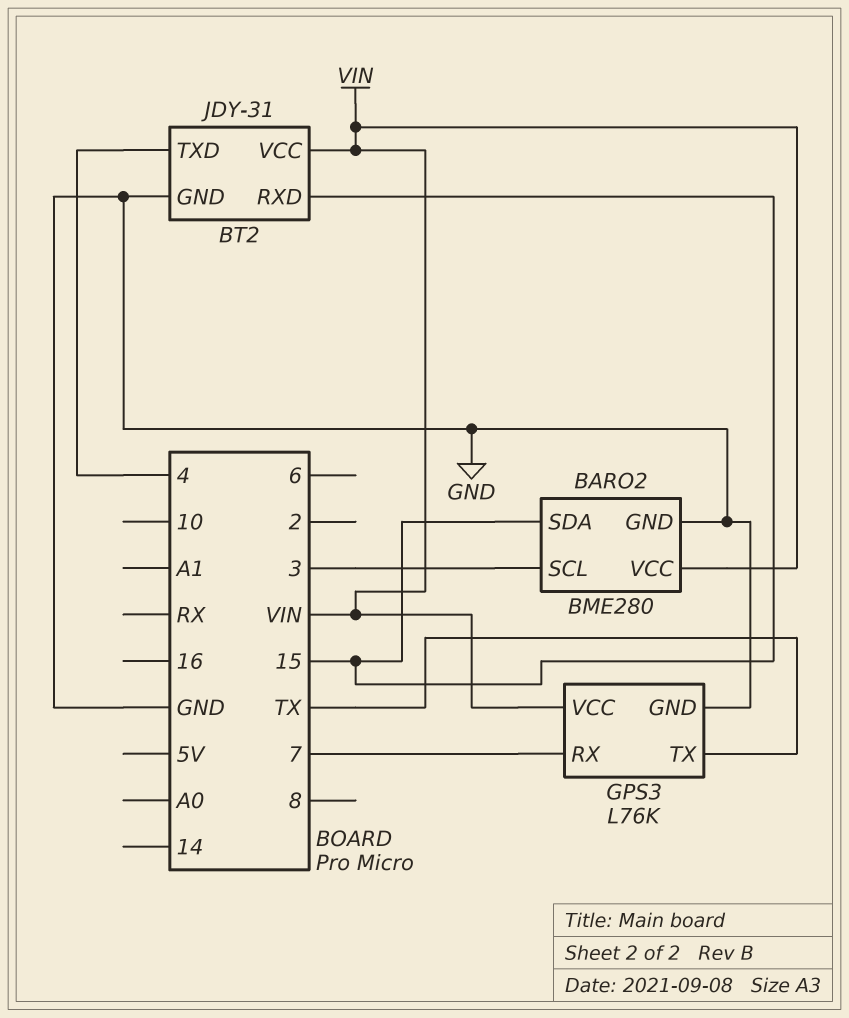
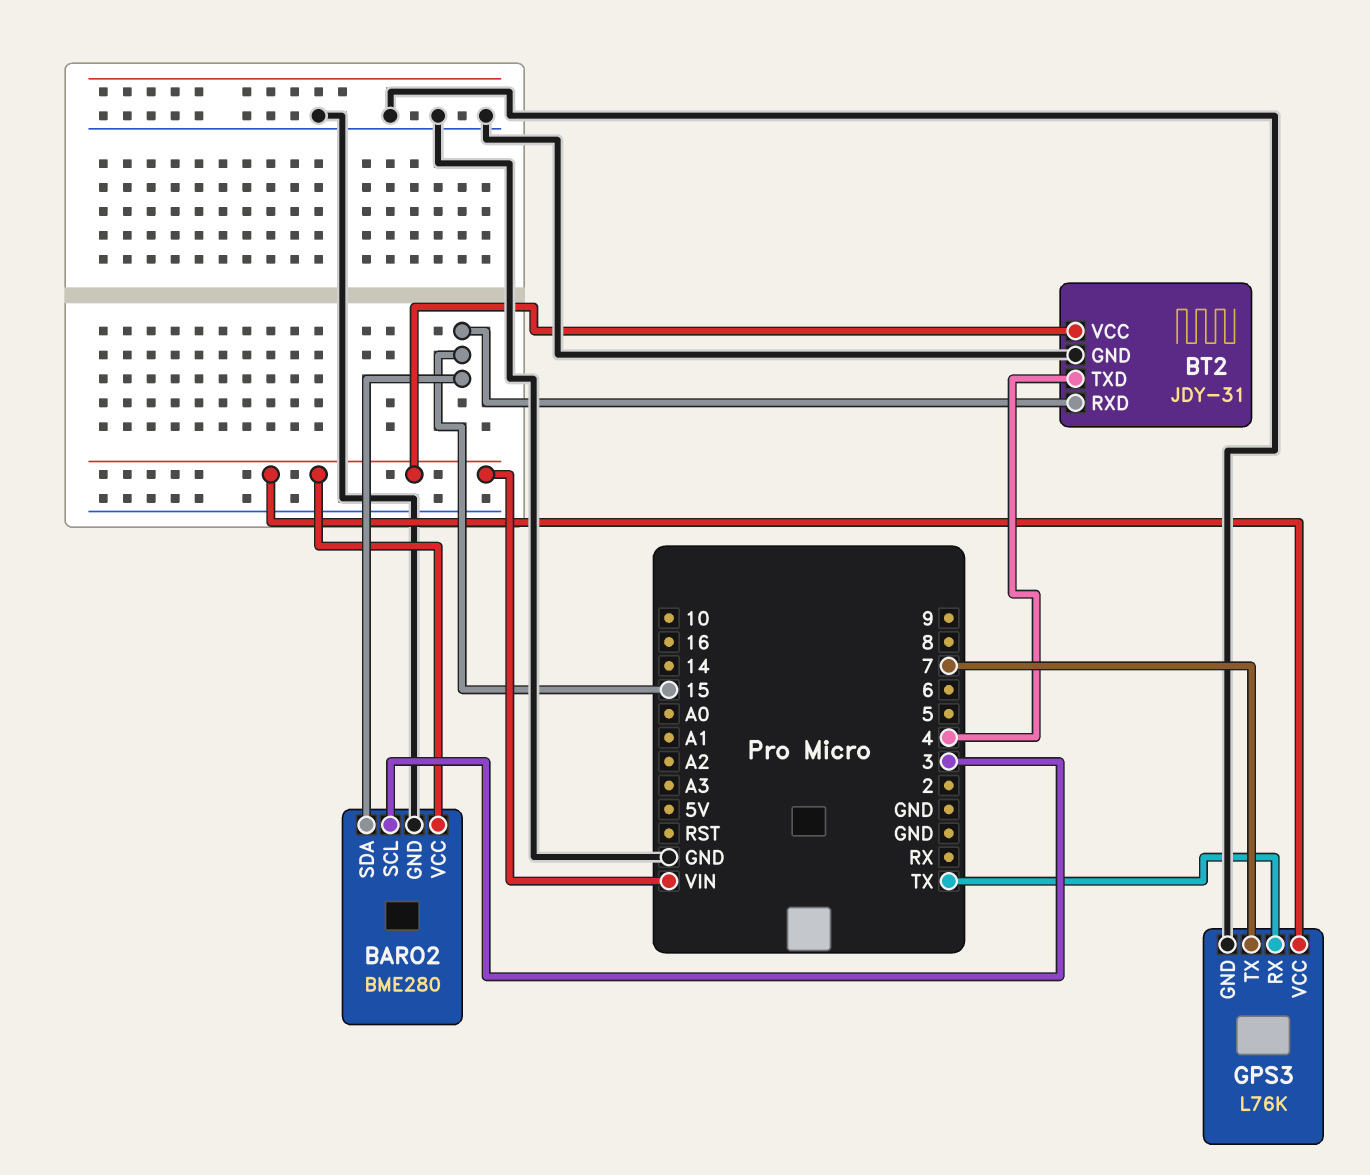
GPS3 pin RX: 7 -> TX
GPS3 pin TX: TX -> 7

